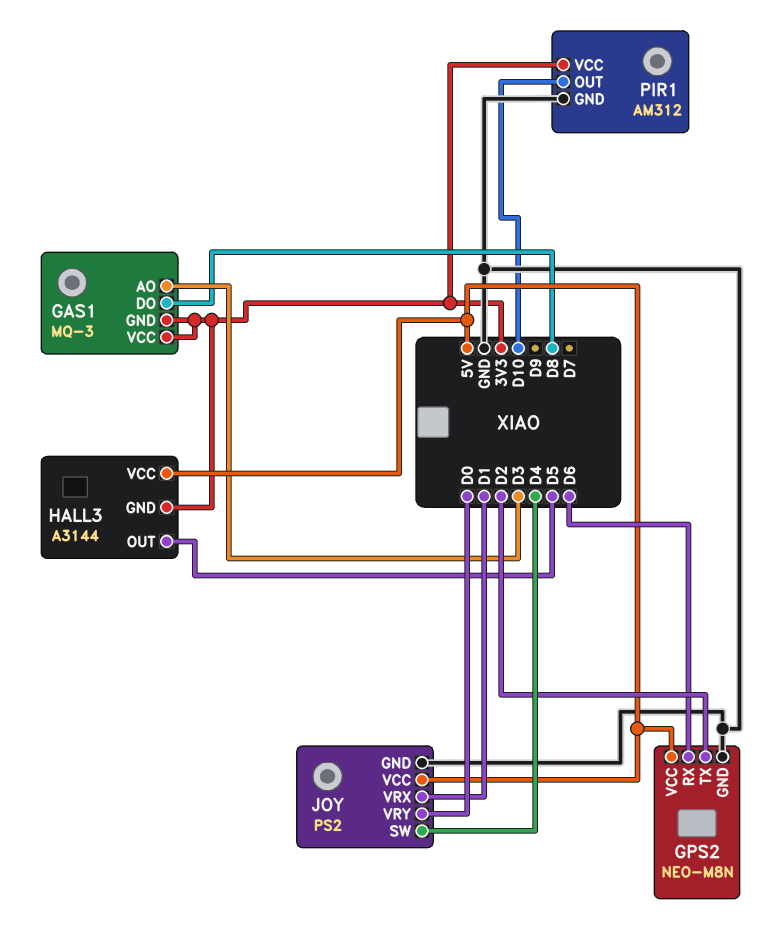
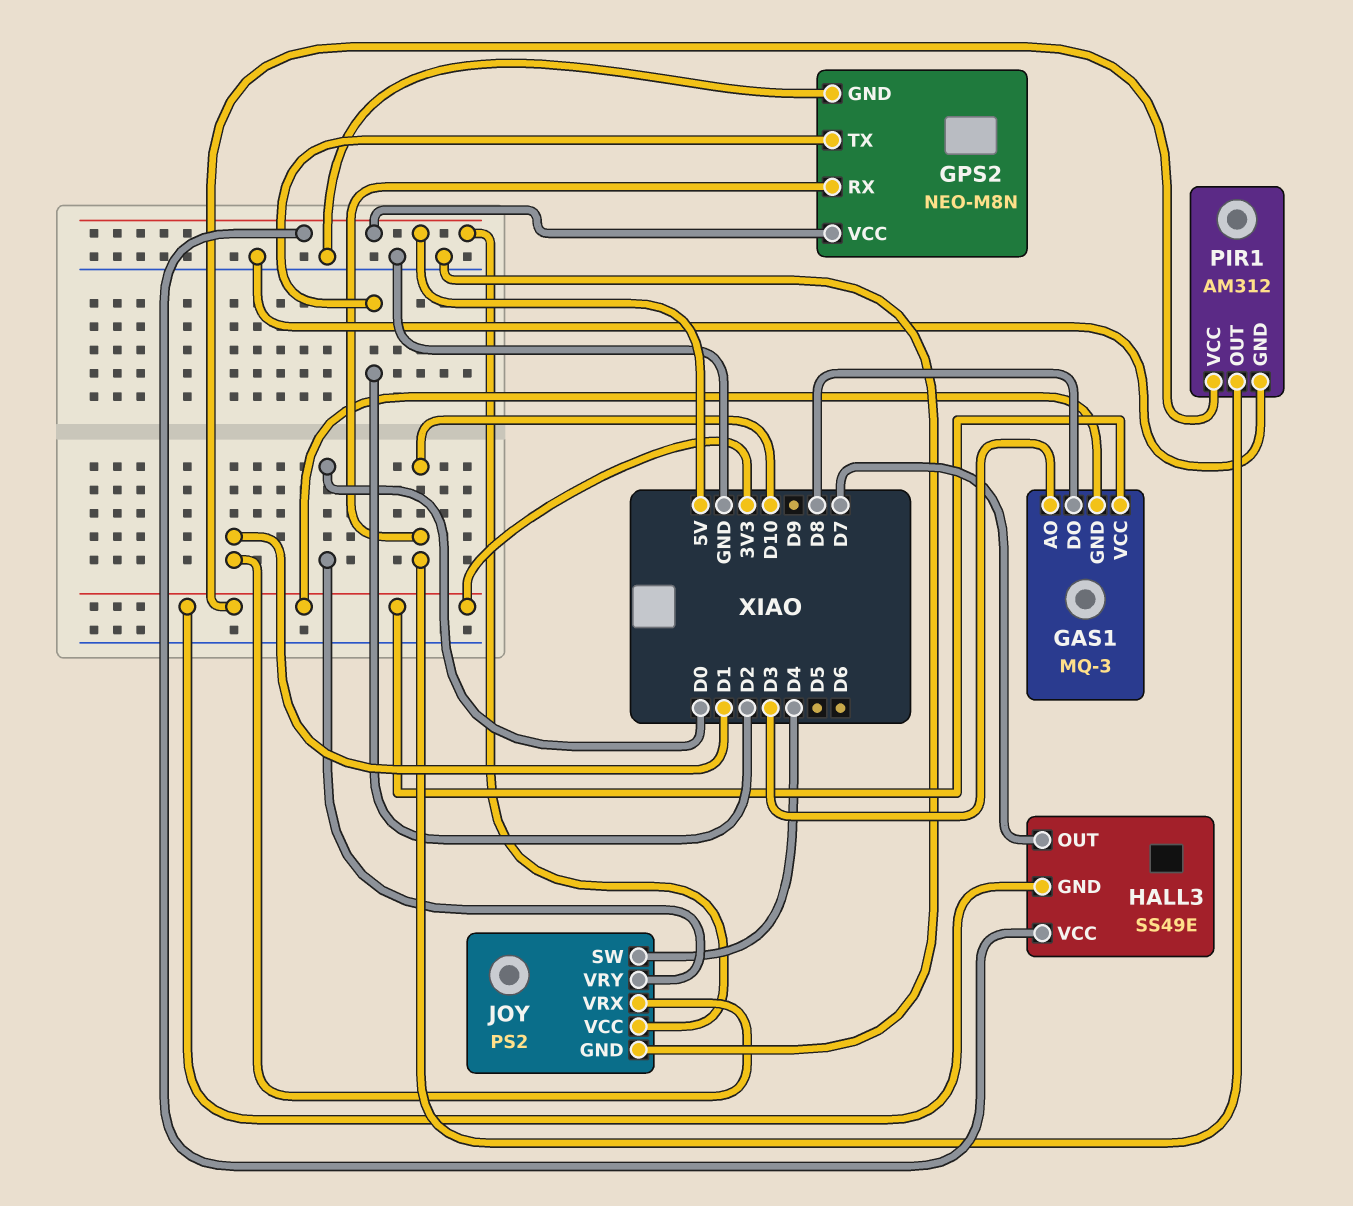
GPS2 pin RX: D6 -> D10
HALL3: A3144 -> SS49E
HALL3 pin OUT: D5 -> D7

